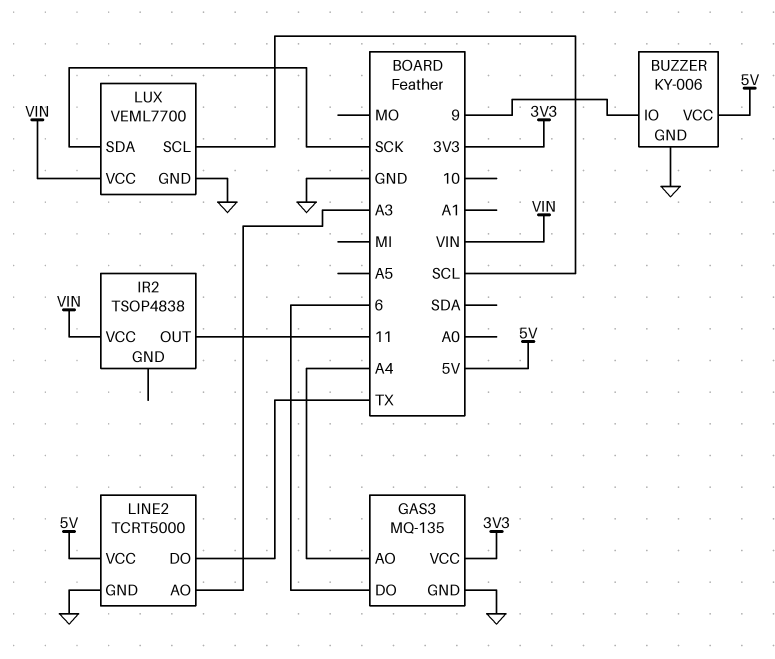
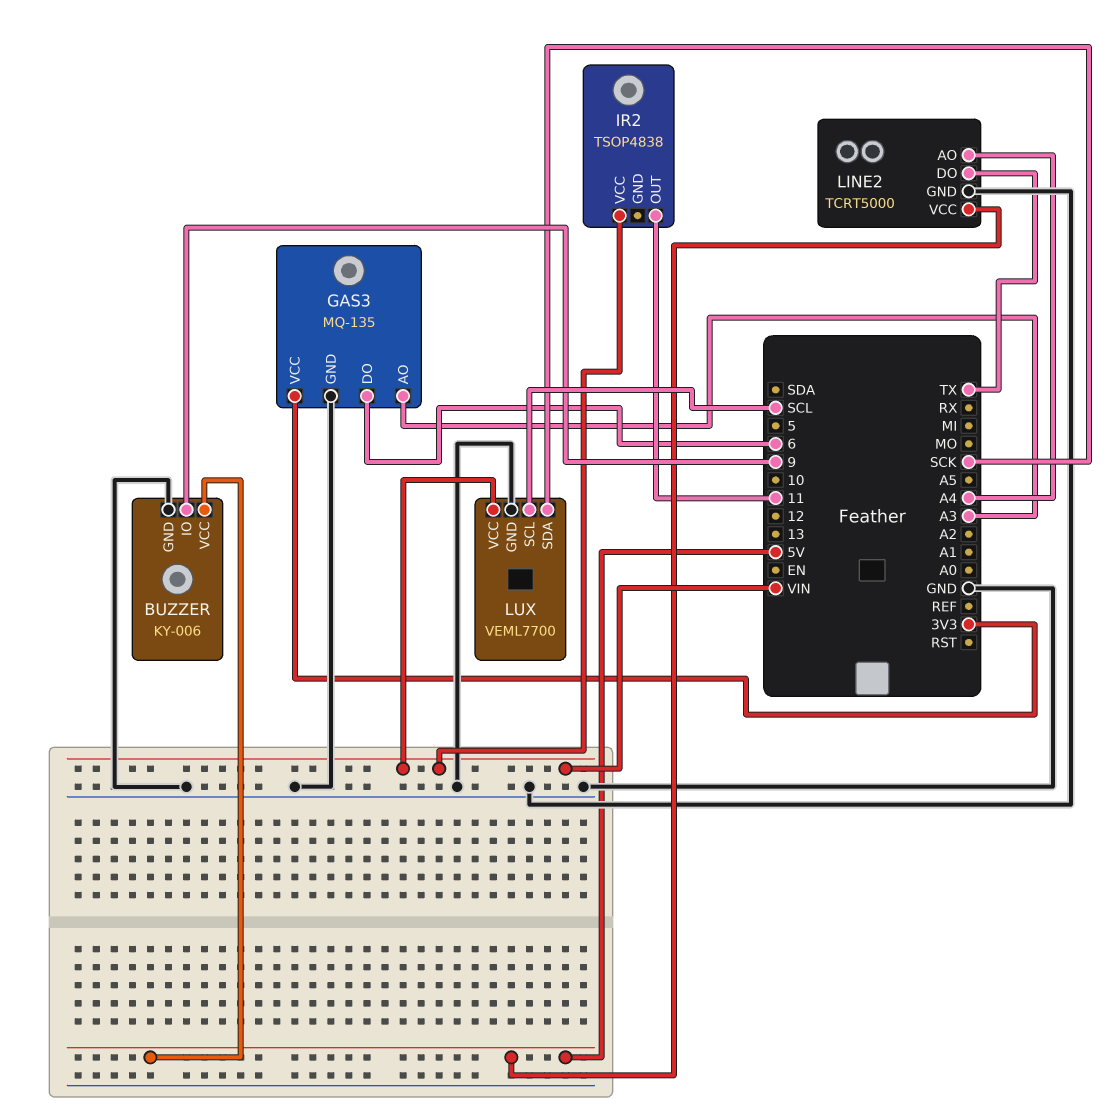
GAS3 pin AO: A4 -> A3
LINE2 pin AO: A3 -> A4

